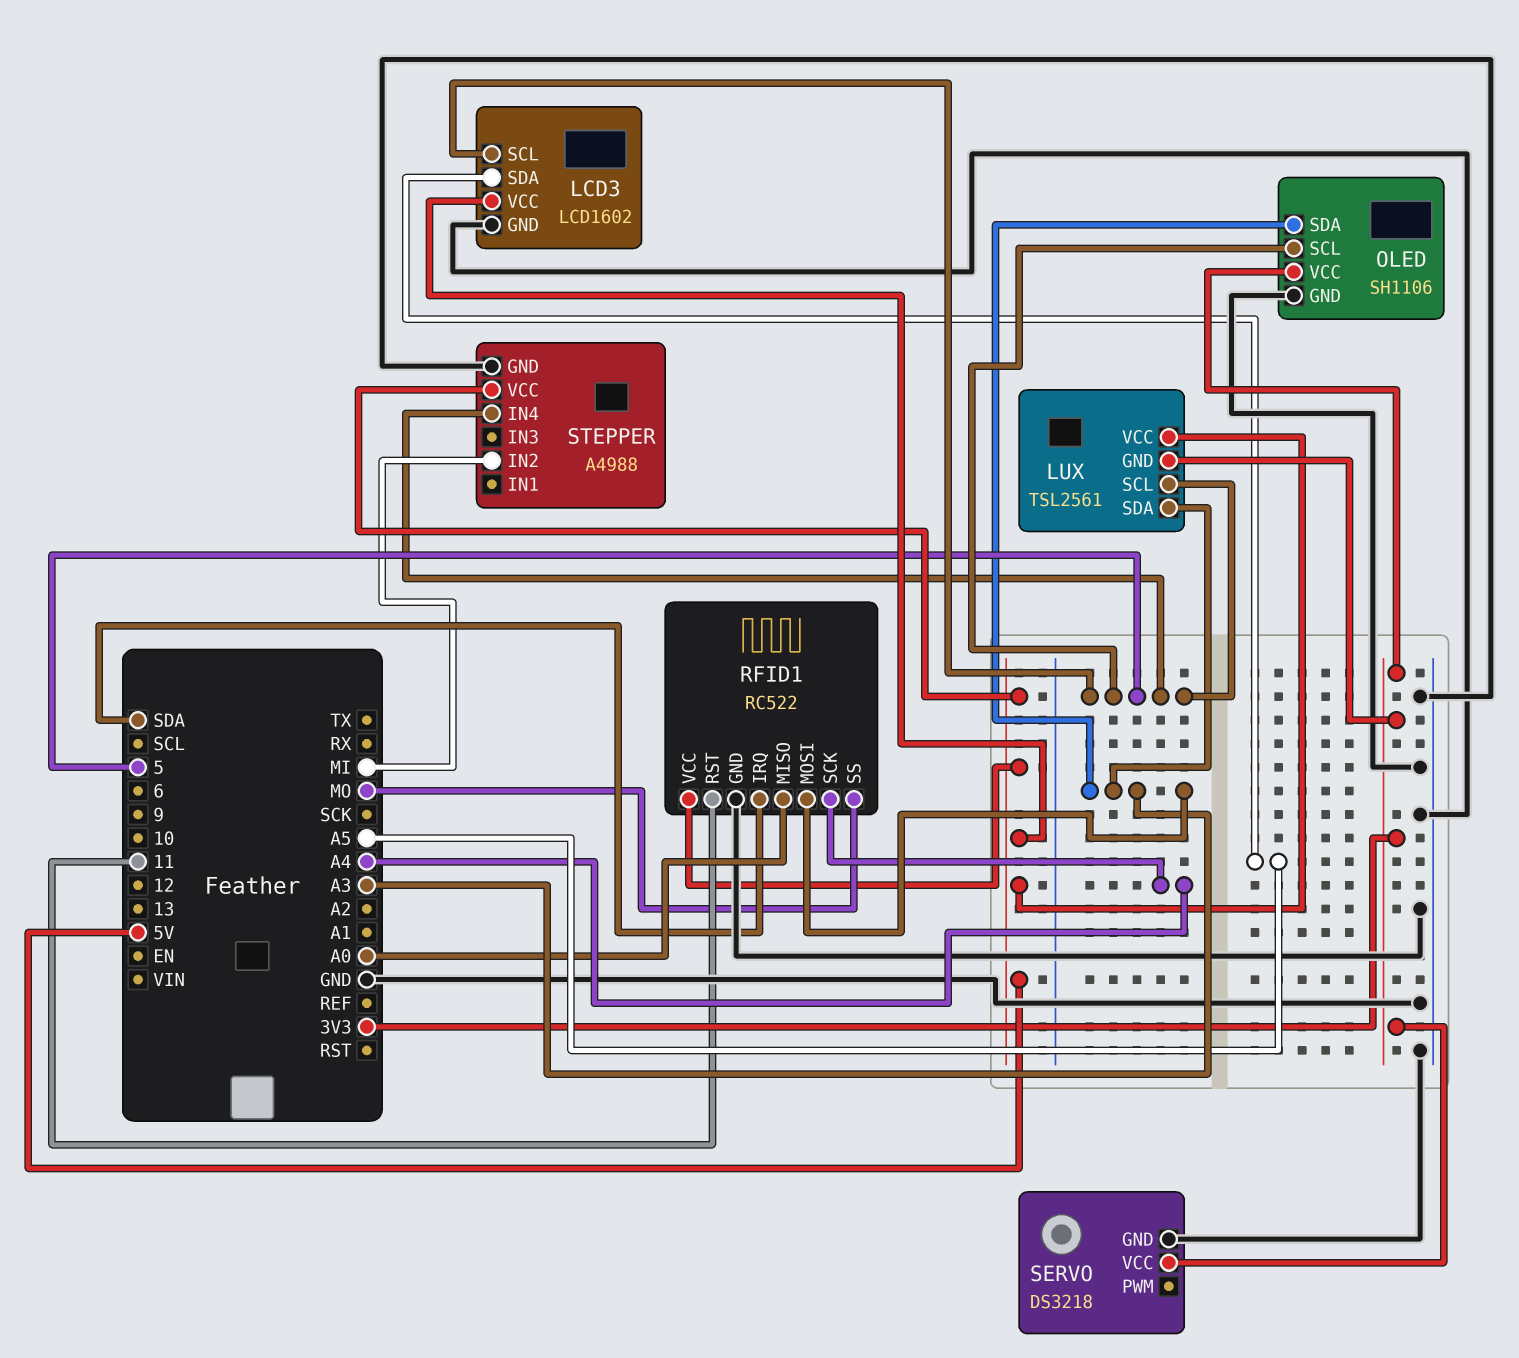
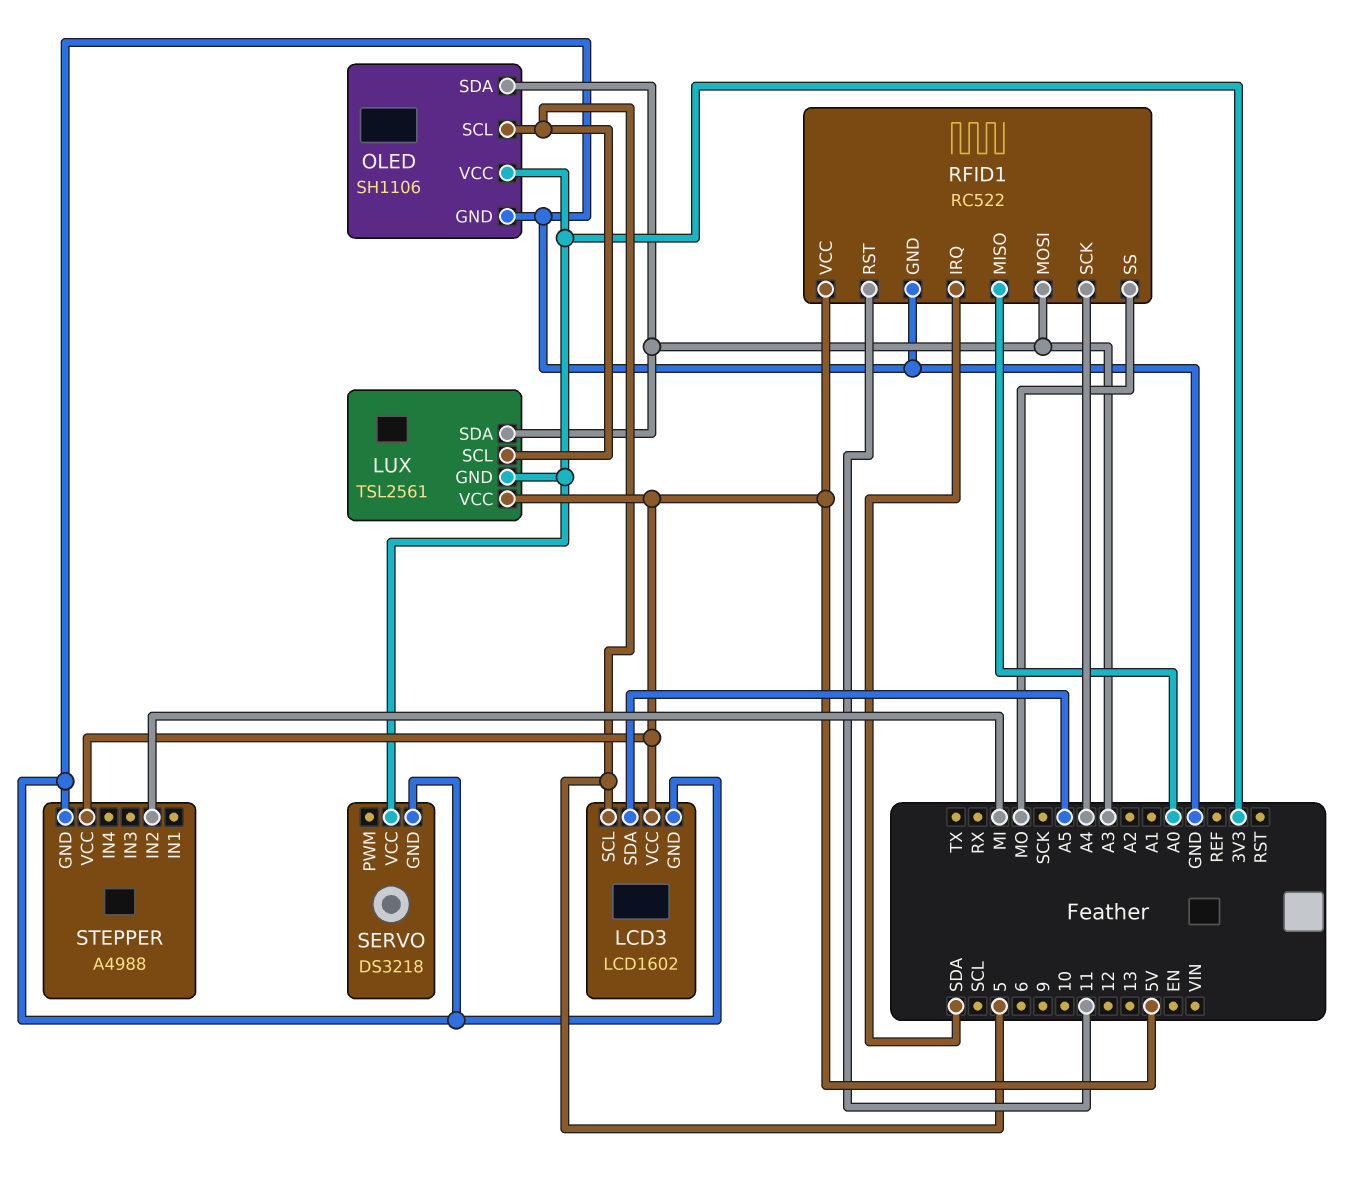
STEPPER pin IN4: 5 -> none

